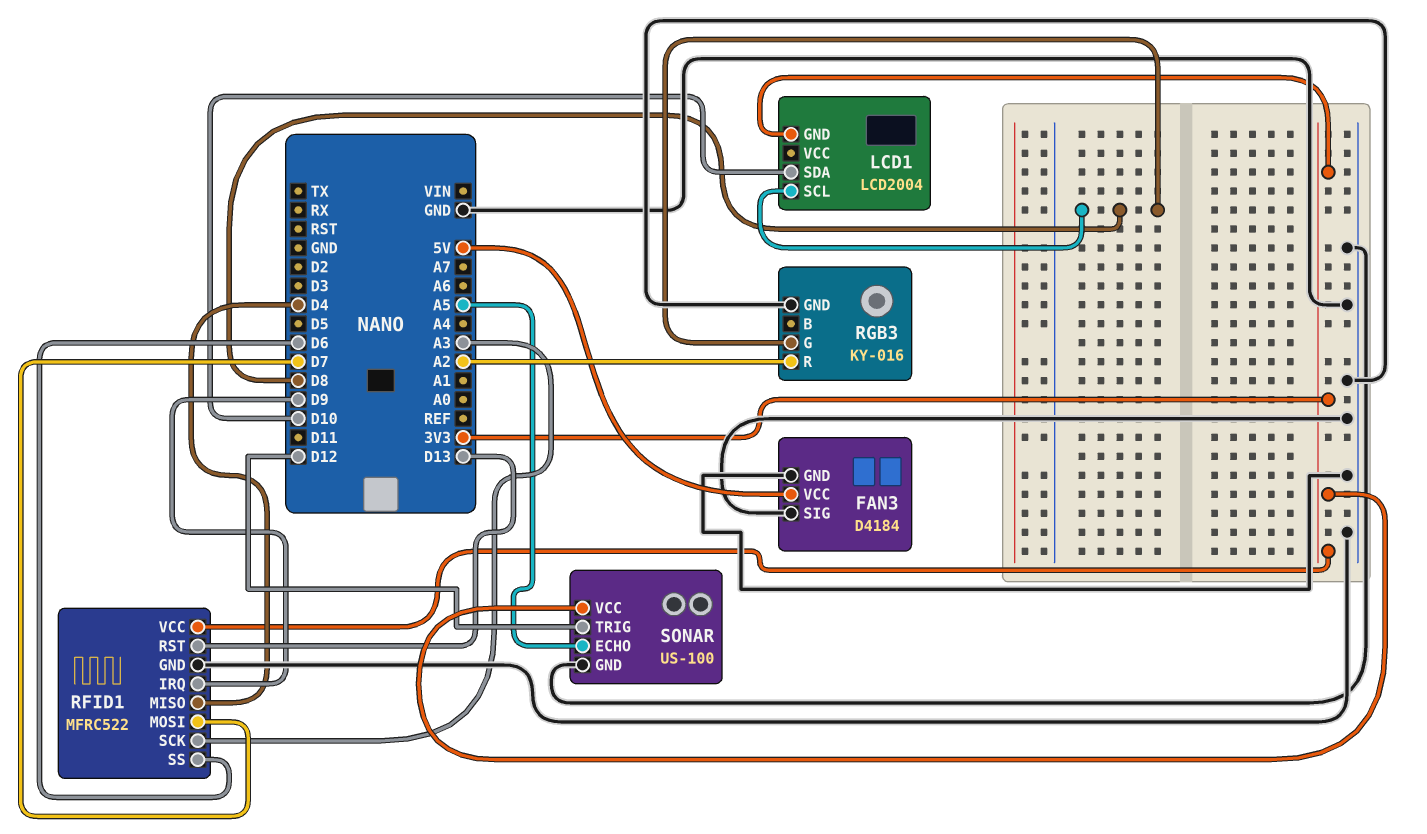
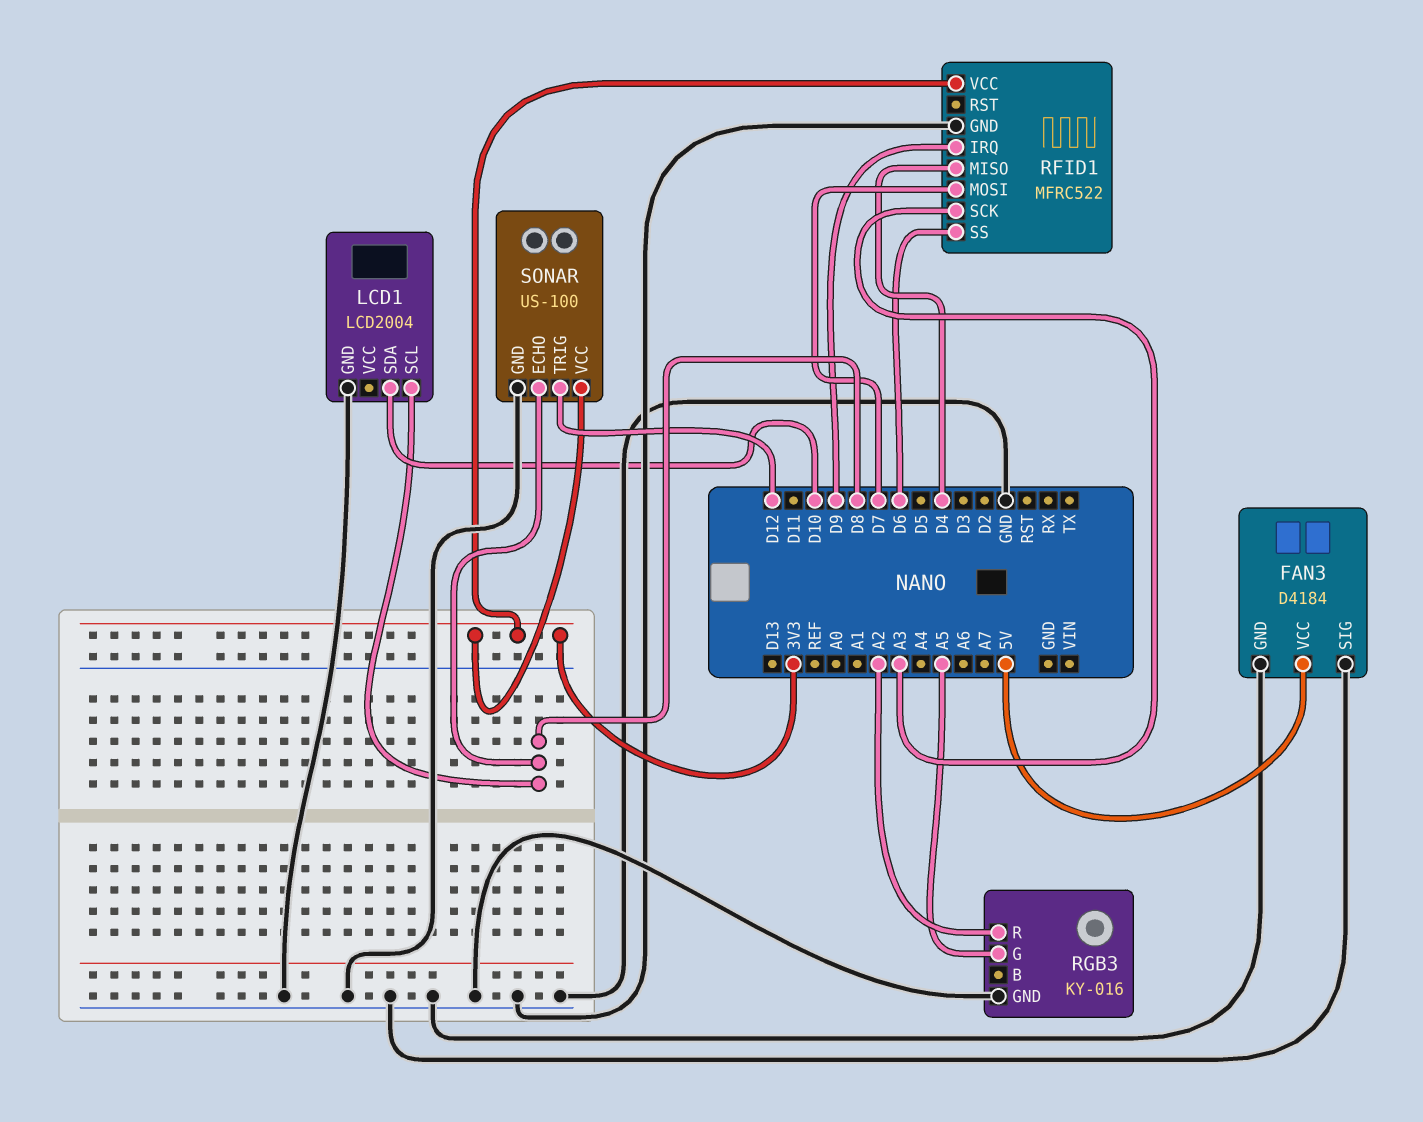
LCD1 pin GND: 3V3 -> GND
RFID1 pin RST: D13 -> none
RGB3 pin G: D8 -> A5
SONAR pin ECHO: A5 -> D8

